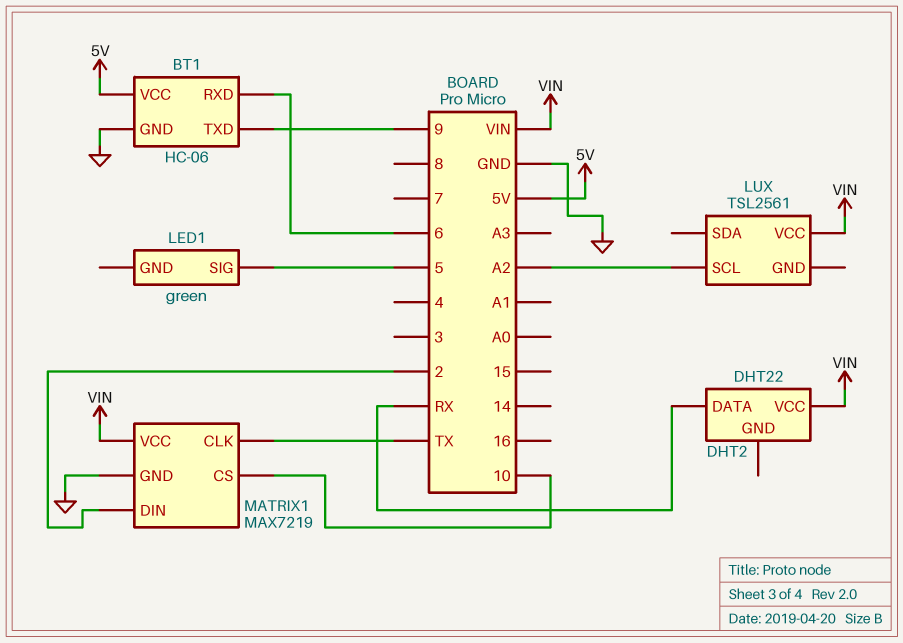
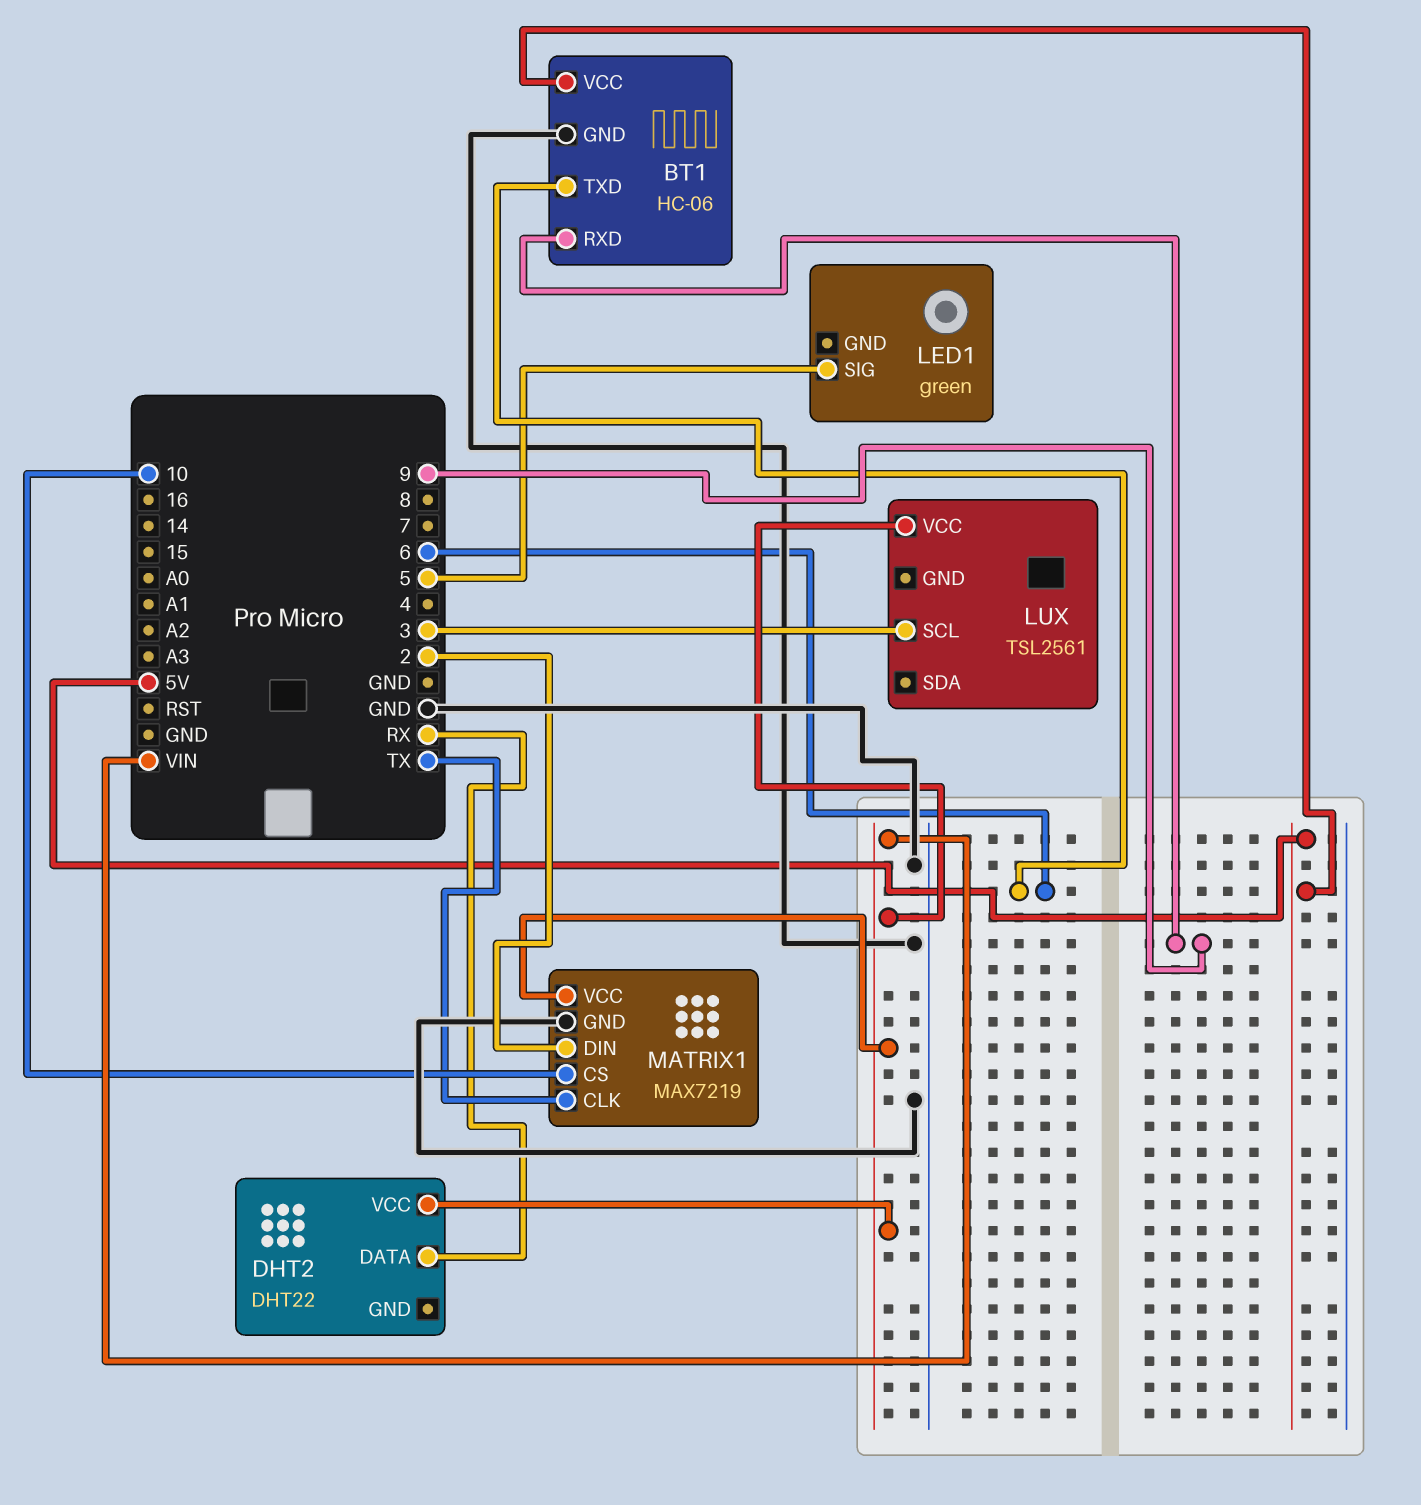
BT1 pin RXD: 6 -> 9
BT1 pin TXD: 9 -> 6
LUX pin SCL: A2 -> 3

